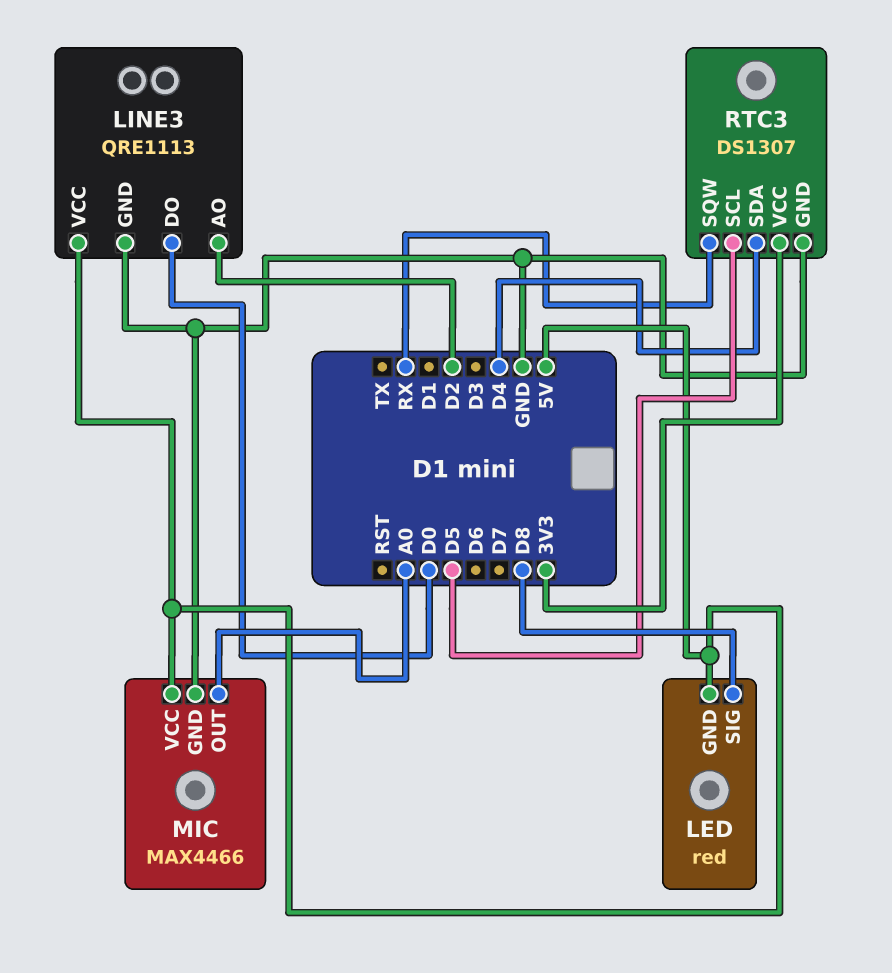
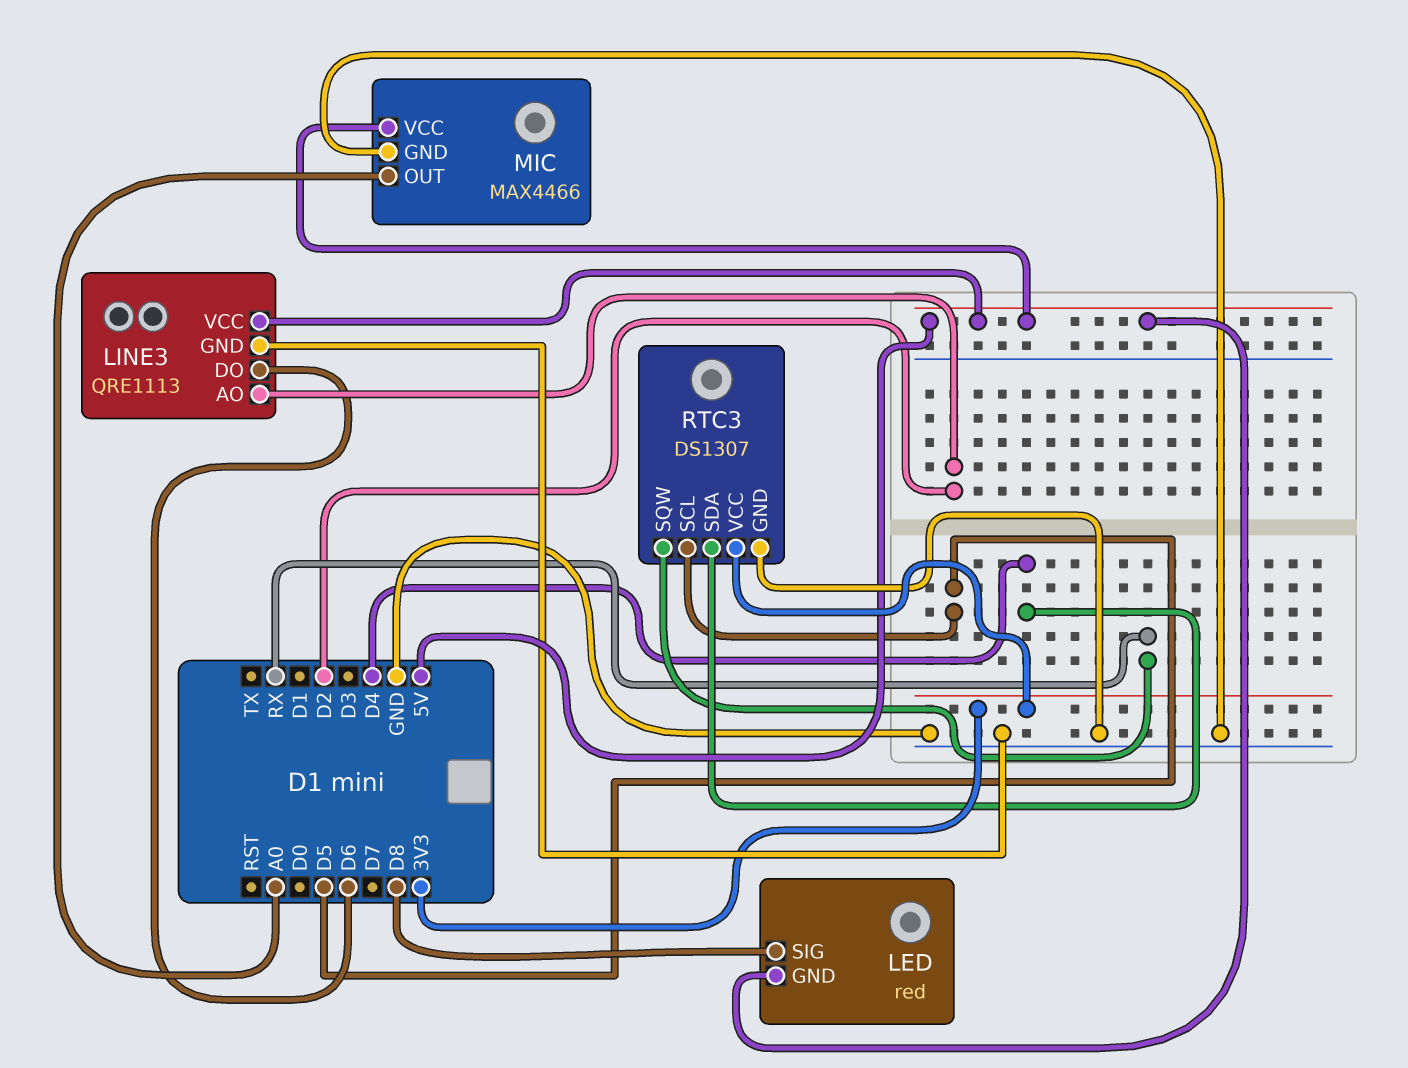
LINE3 pin DO: D0 -> D6

